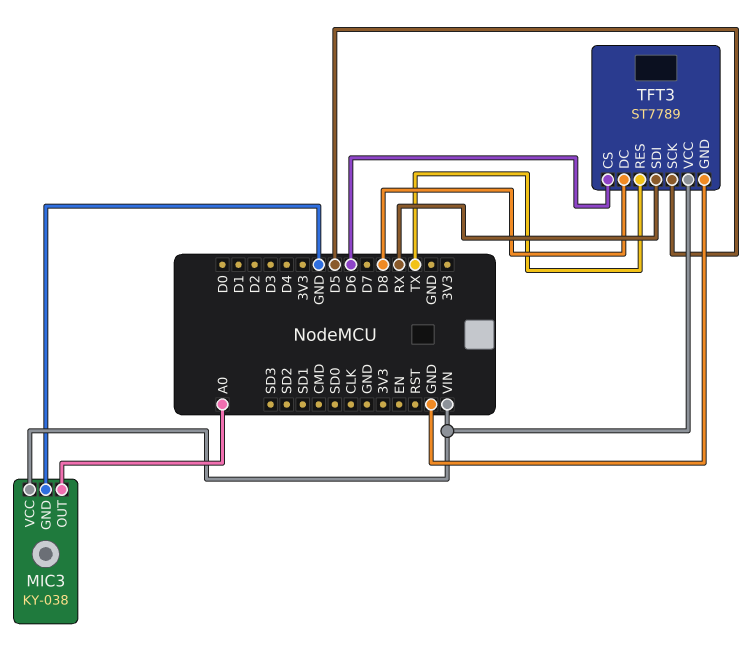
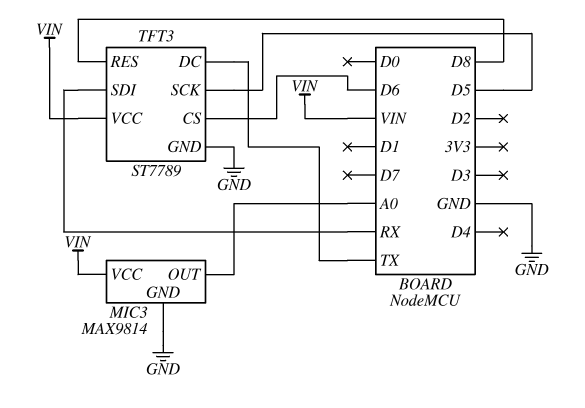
MIC3: KY-038 -> MAX9814
TFT3 pin DC: D8 -> TX
TFT3 pin RES: TX -> D8

